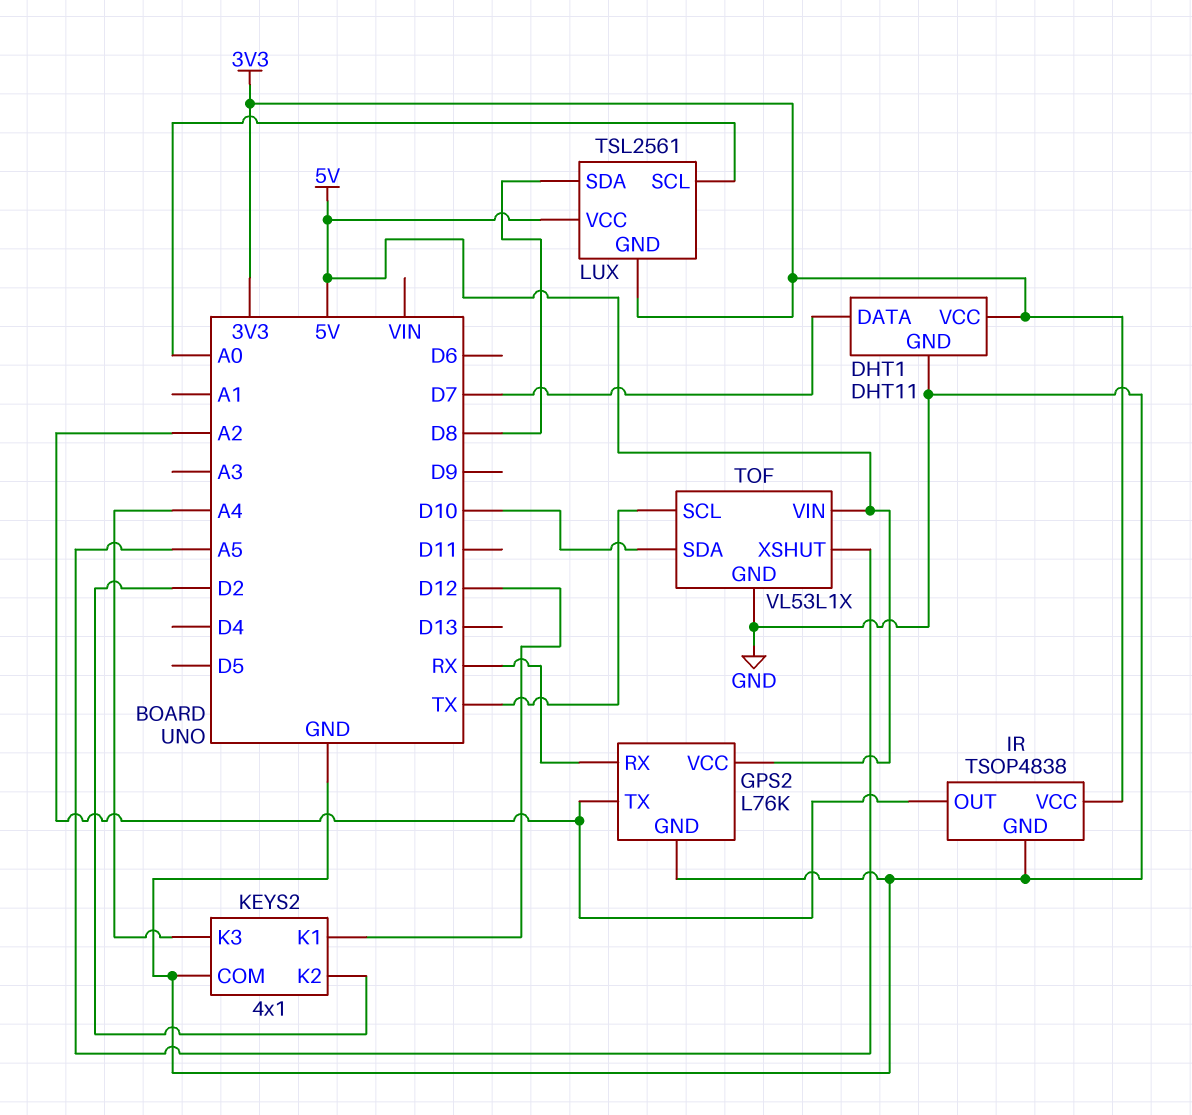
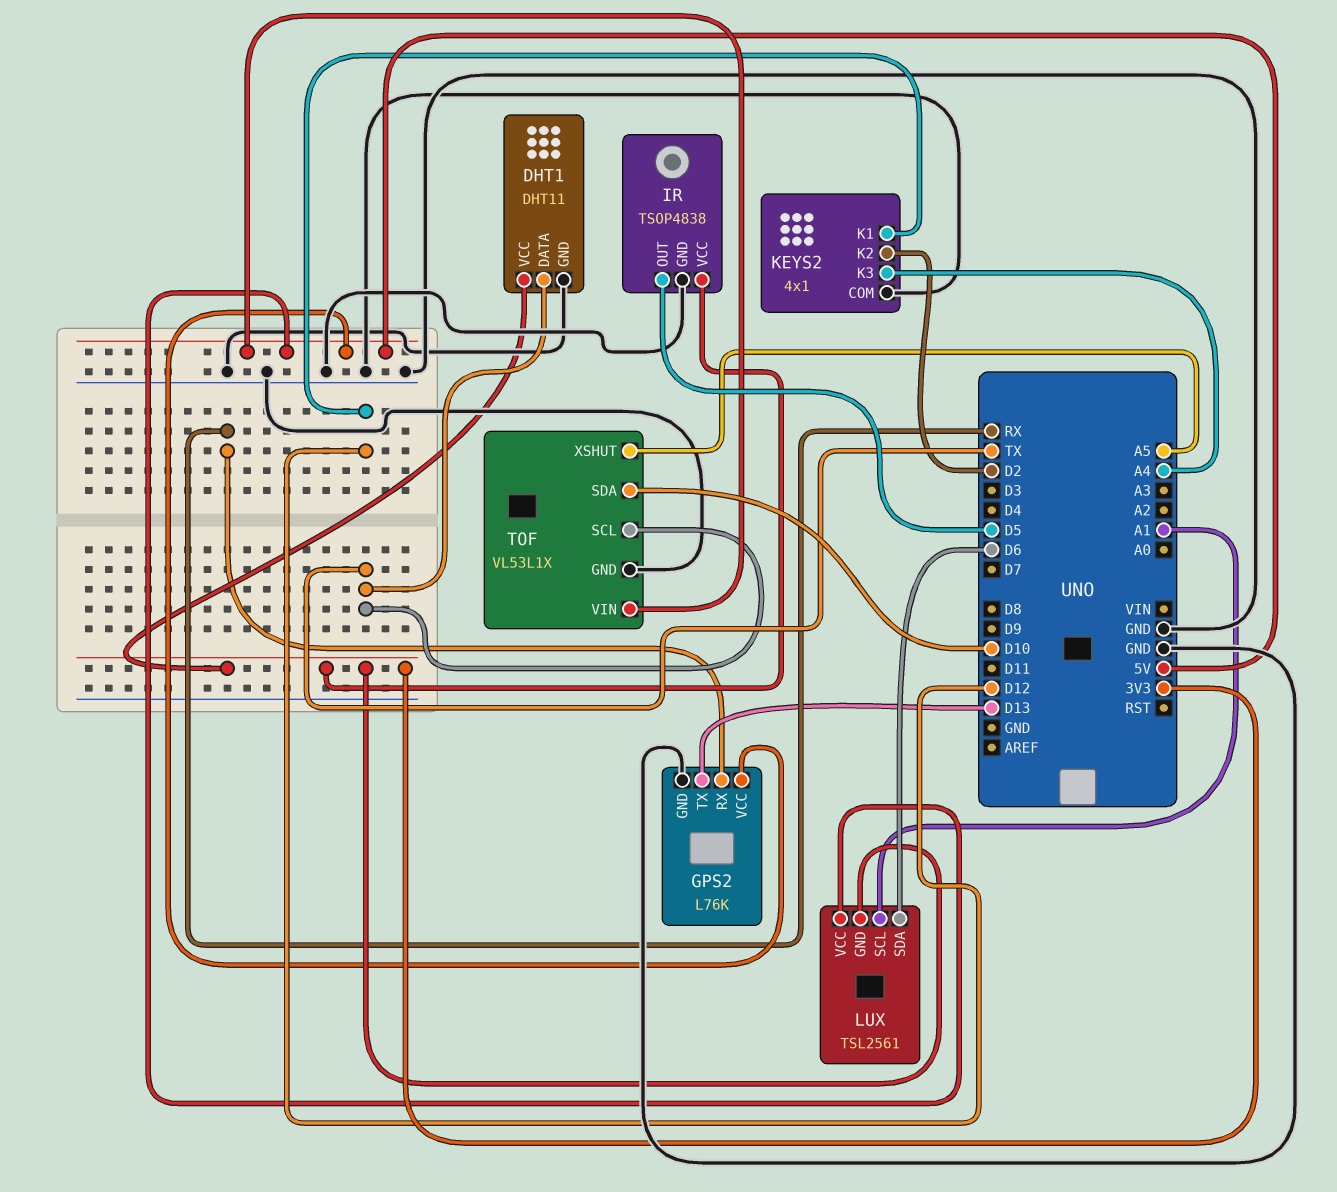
DHT1 pin DATA: D7 -> TX
GPS2 pin TX: A2 -> D13
IR pin OUT: A2 -> D5
LUX pin SCL: A0 -> A1
LUX pin SDA: D8 -> D6

